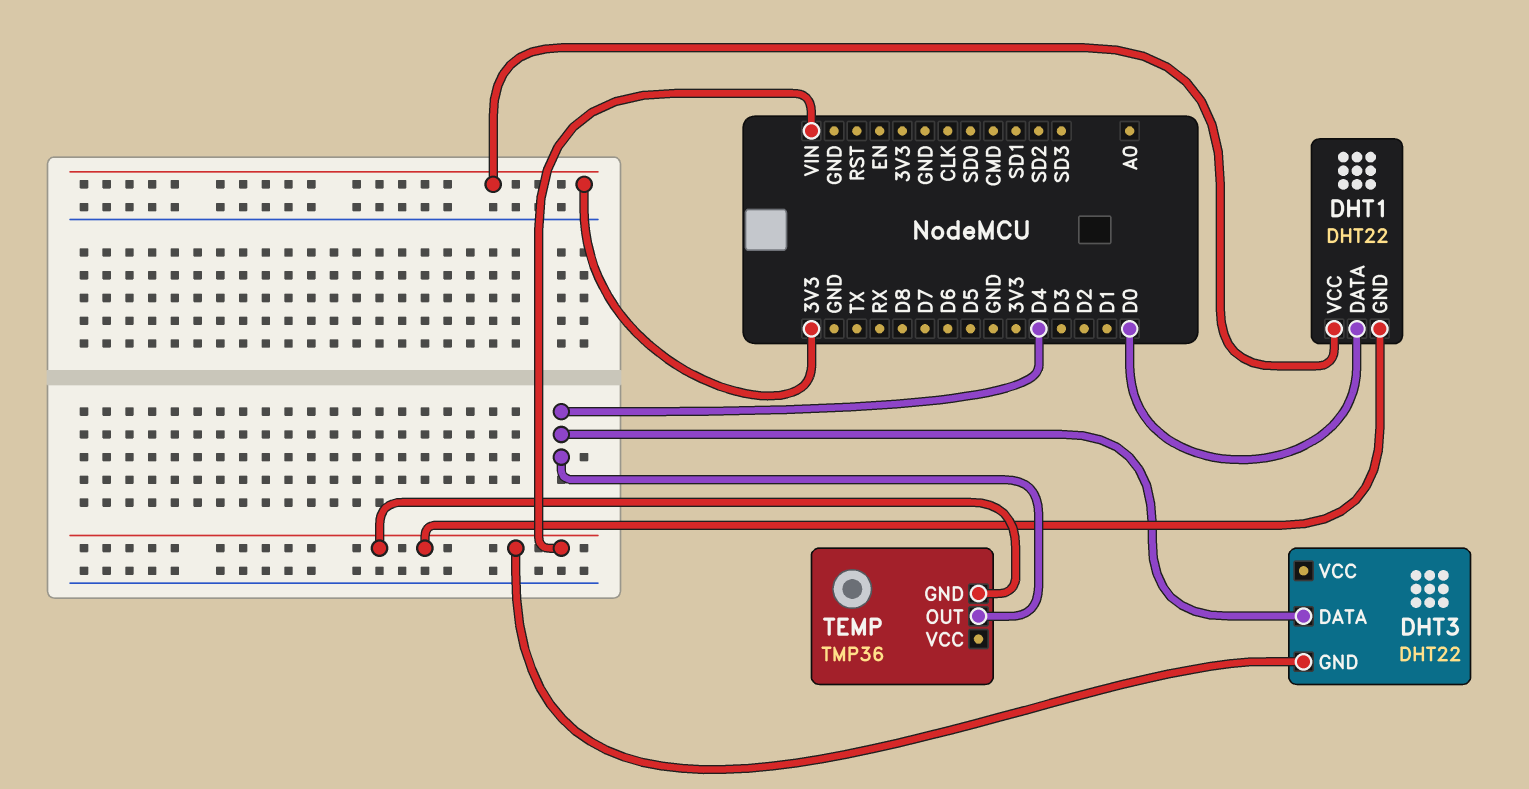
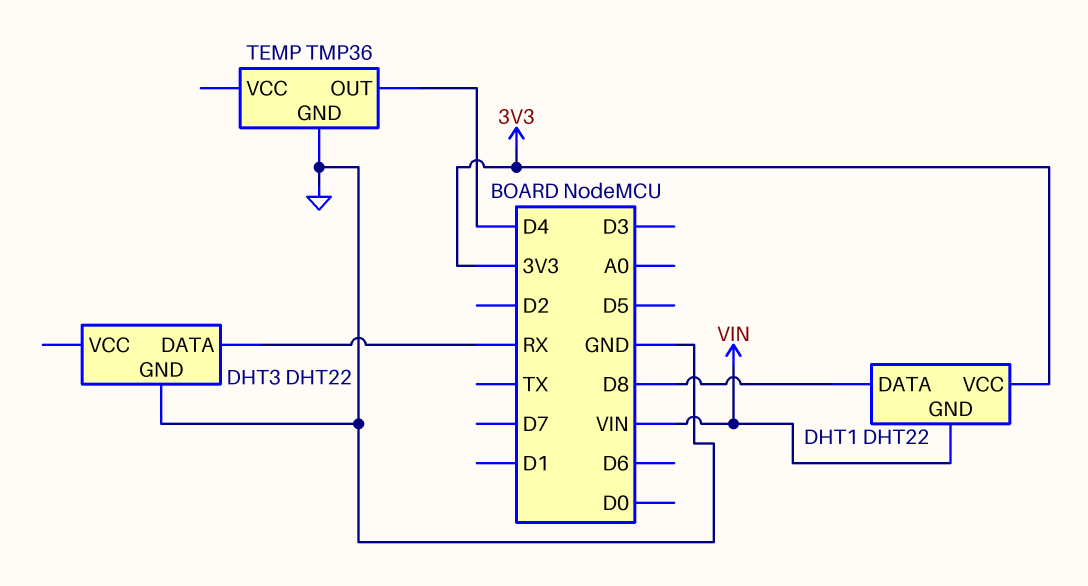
DHT1 pin DATA: D0 -> D8
DHT3 pin DATA: D4 -> RX
DHT3 pin GND: VIN -> GND
TEMP pin GND: VIN -> GND

